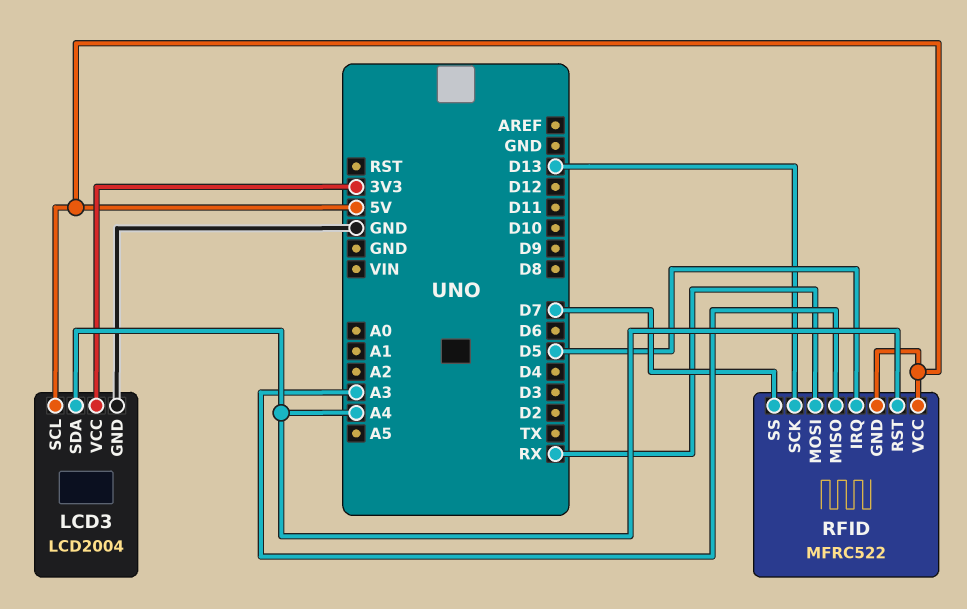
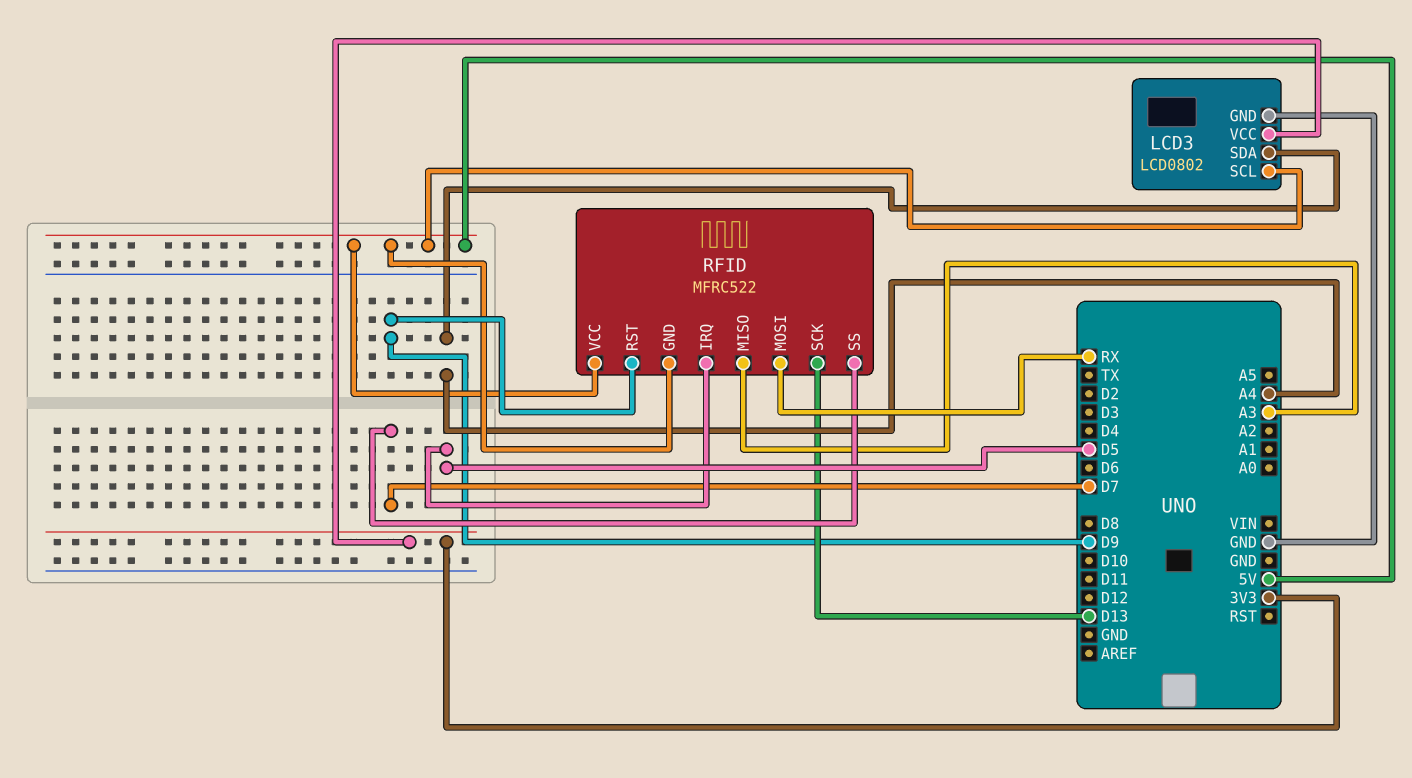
LCD3: LCD2004 -> LCD0802
RFID pin RST: A4 -> D9

